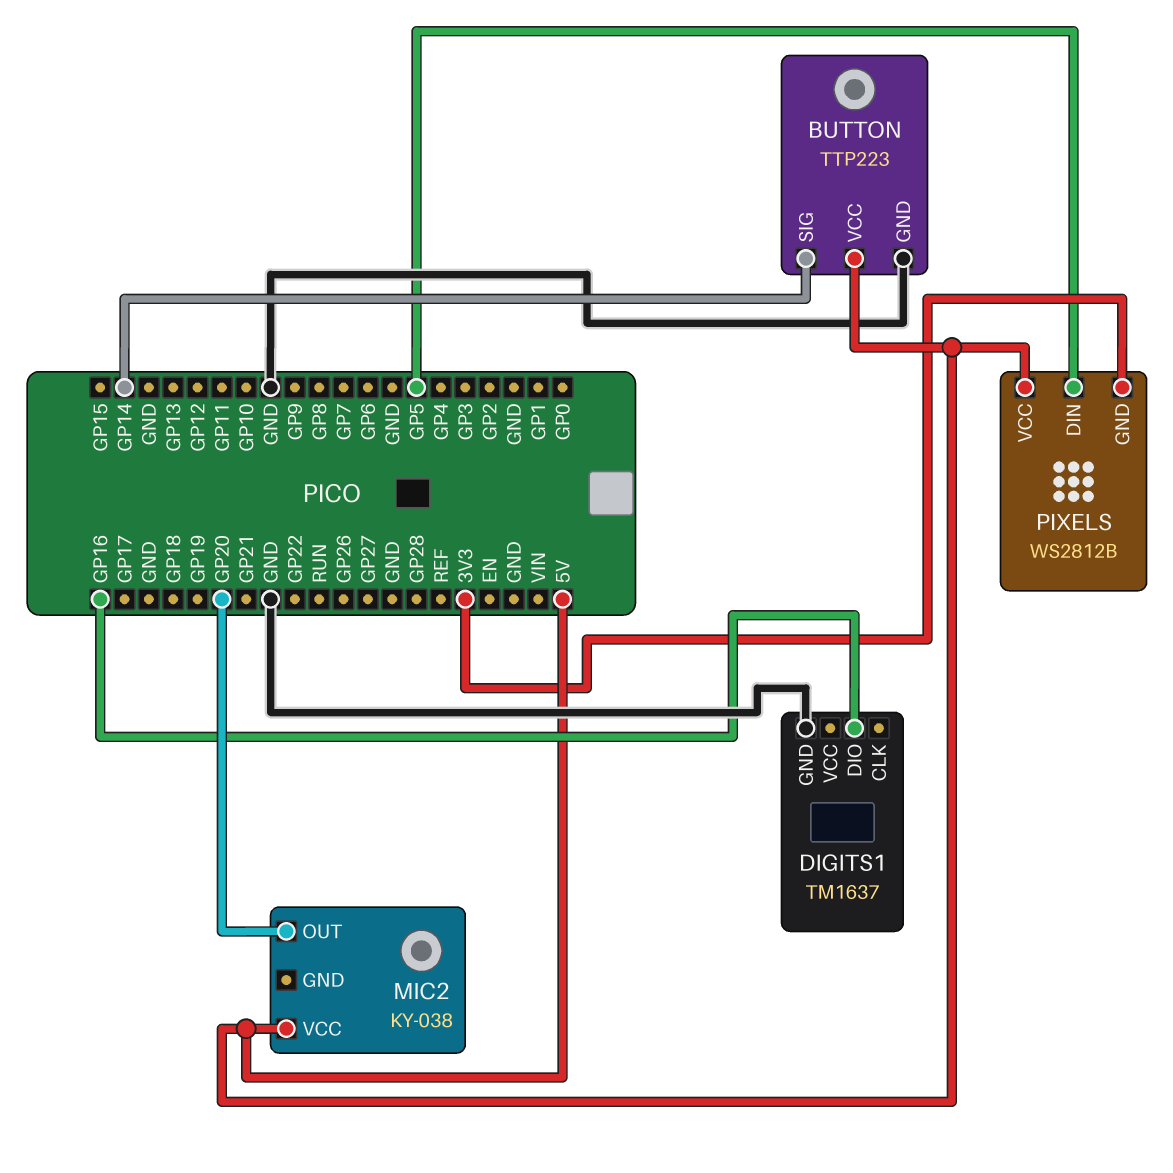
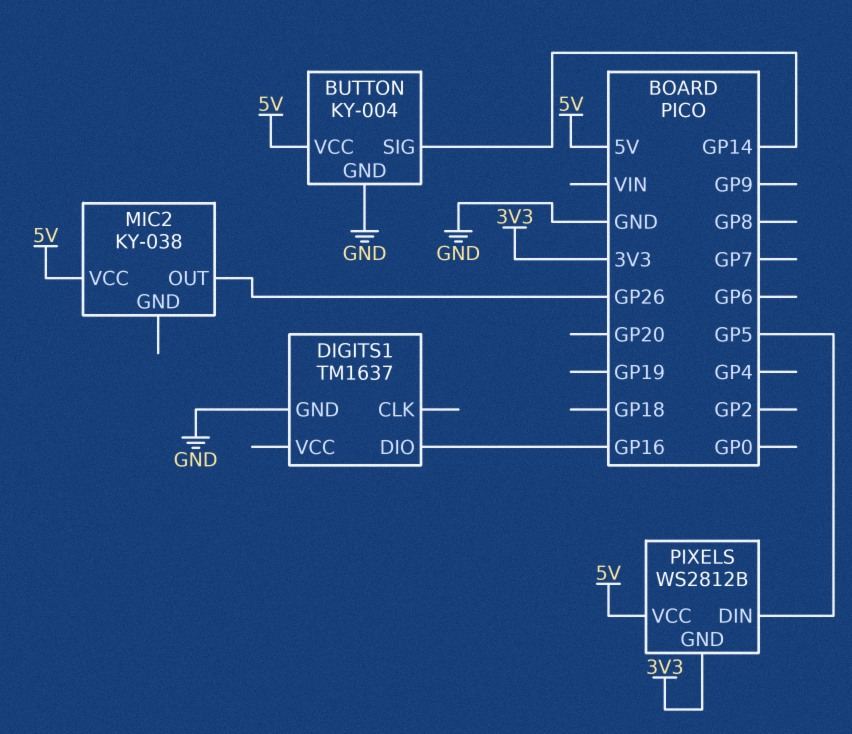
BUTTON: TTP223 -> KY-004
MIC2 pin OUT: GP20 -> GP26

